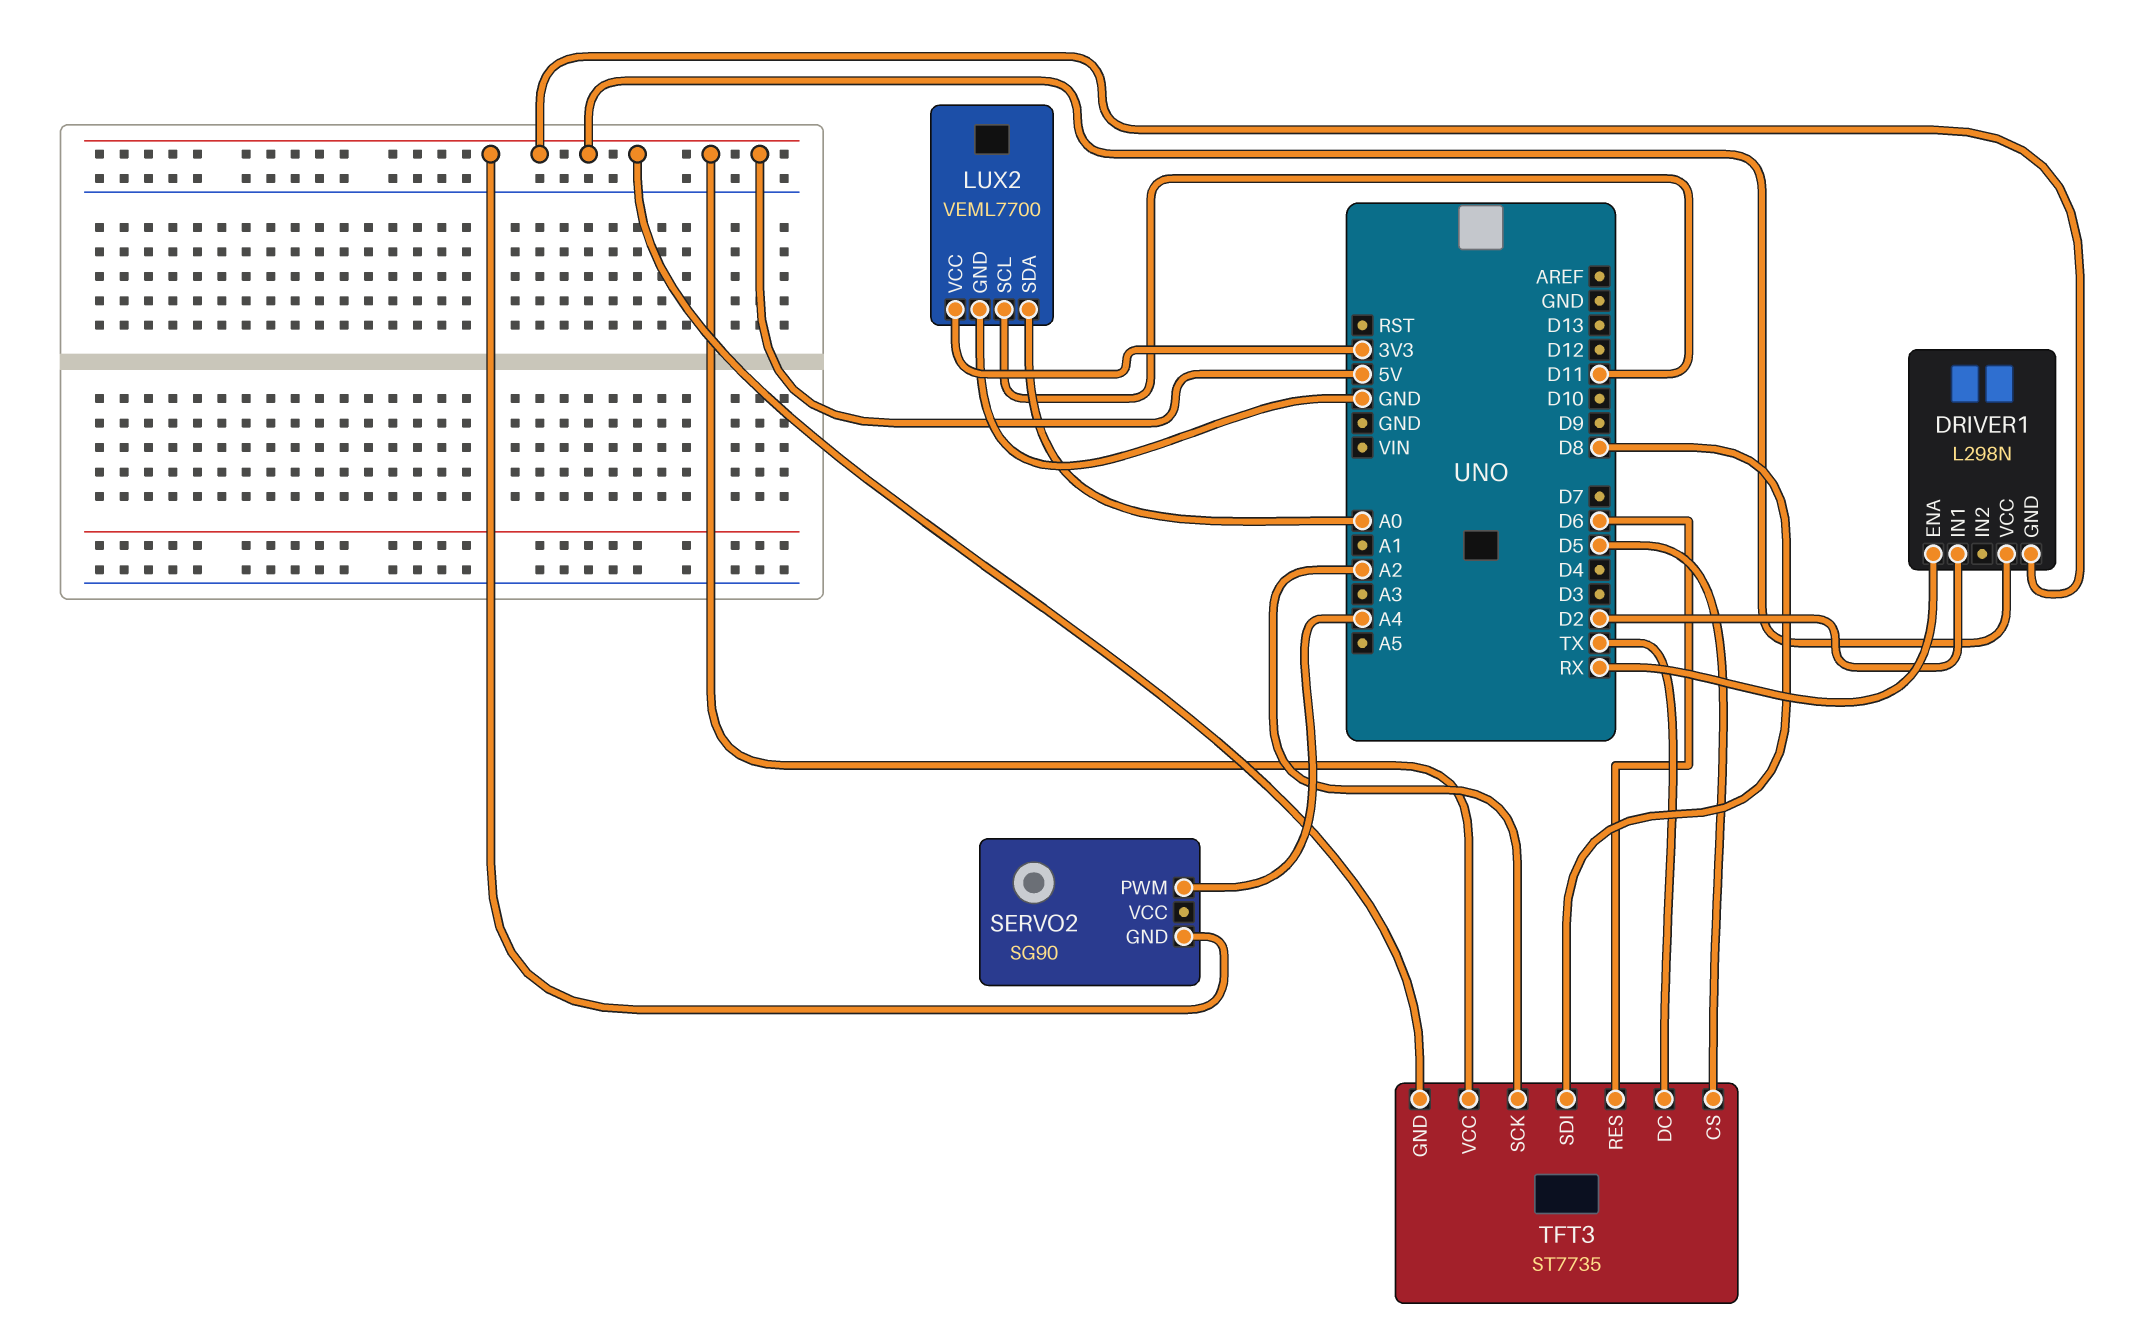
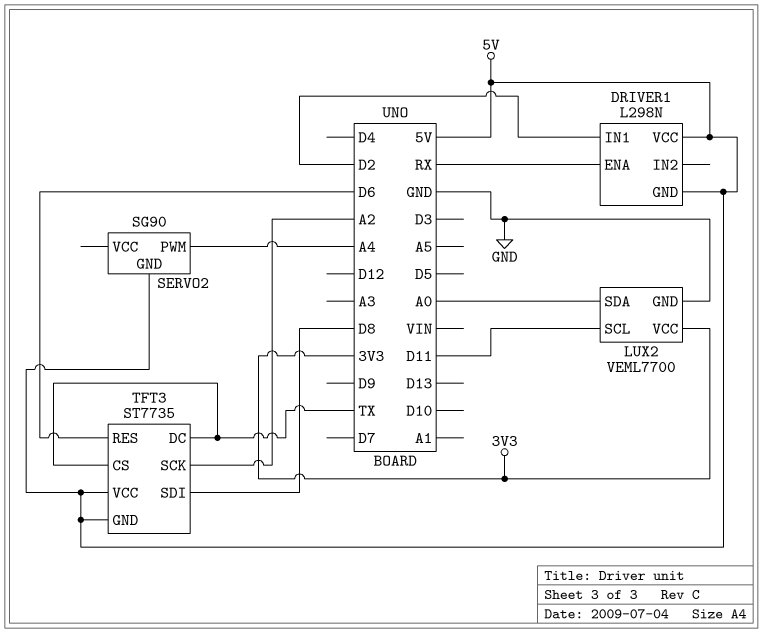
TFT3 pin CS: D5 -> TX

